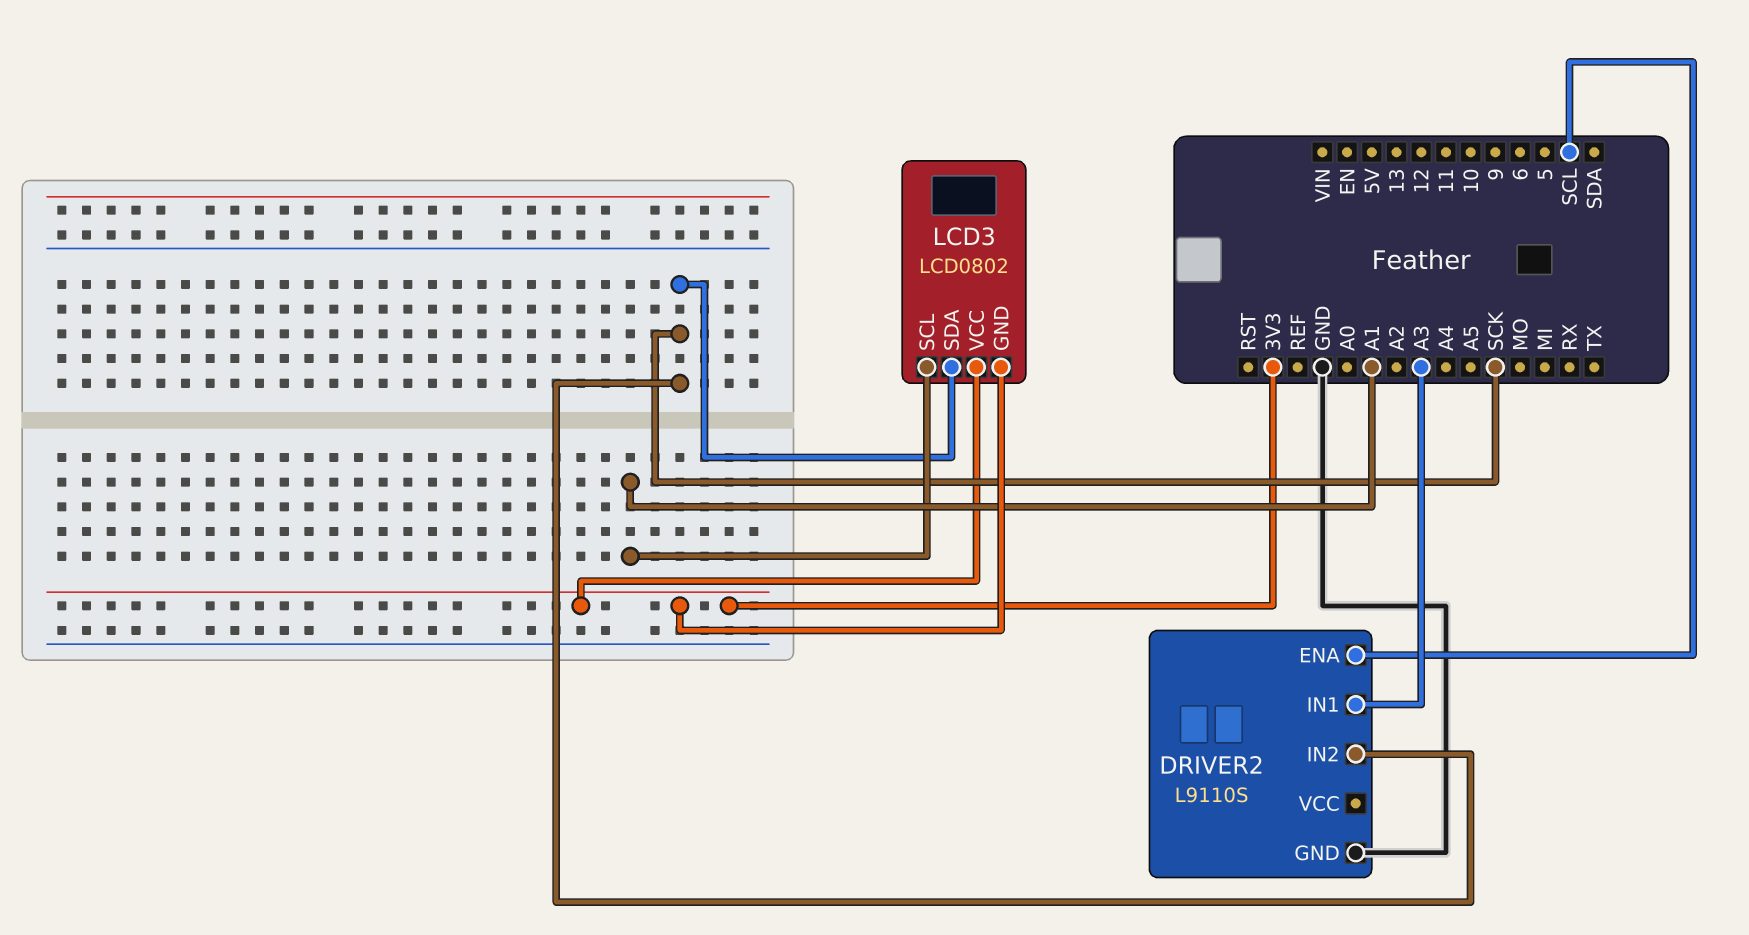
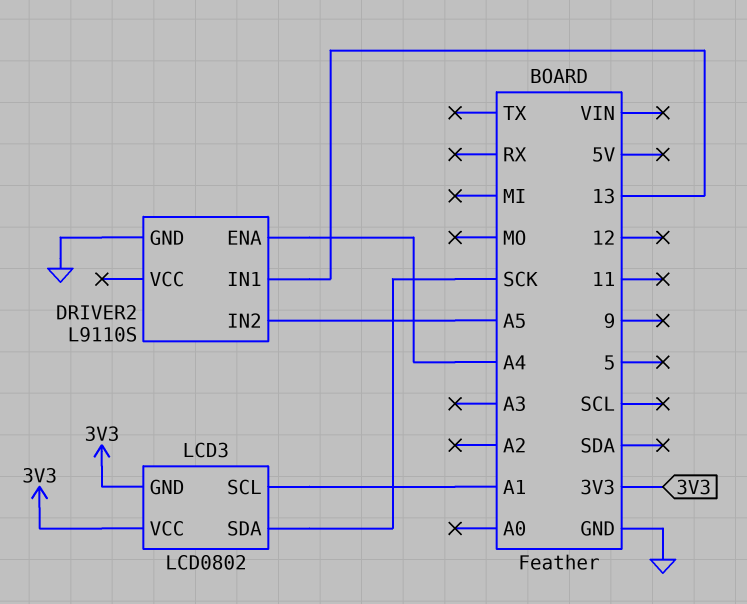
DRIVER2 pin ENA: SCL -> A4
DRIVER2 pin IN1: A3 -> 13
DRIVER2 pin IN2: SCK -> A5

